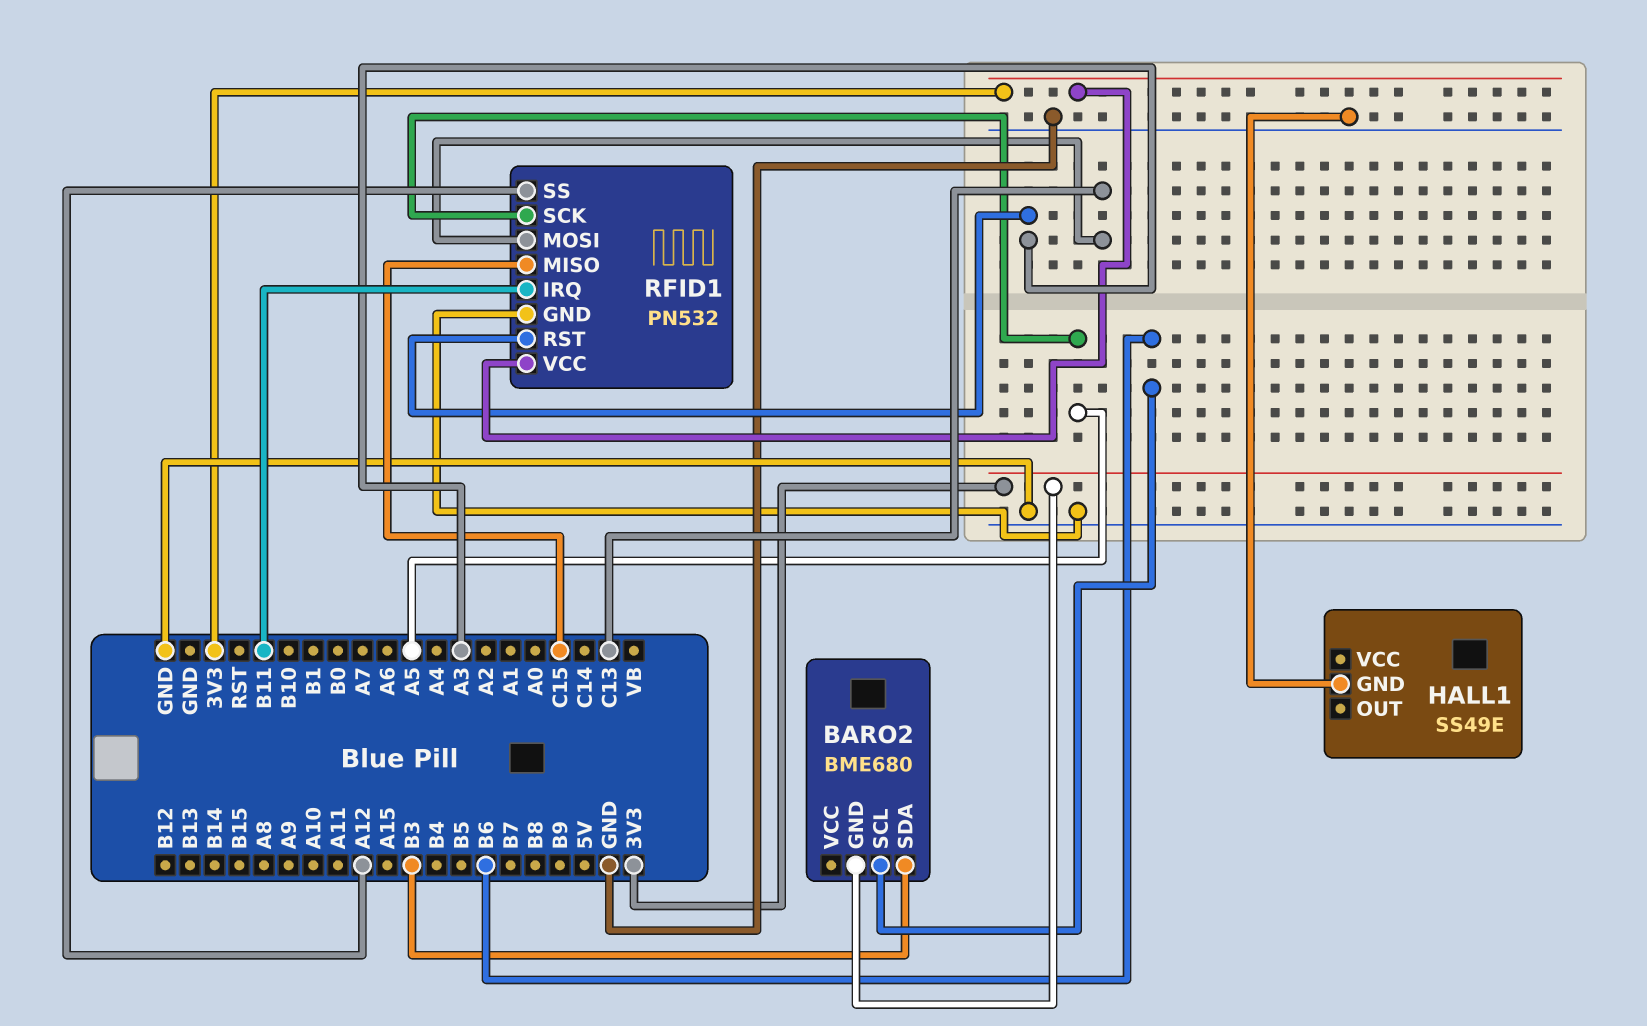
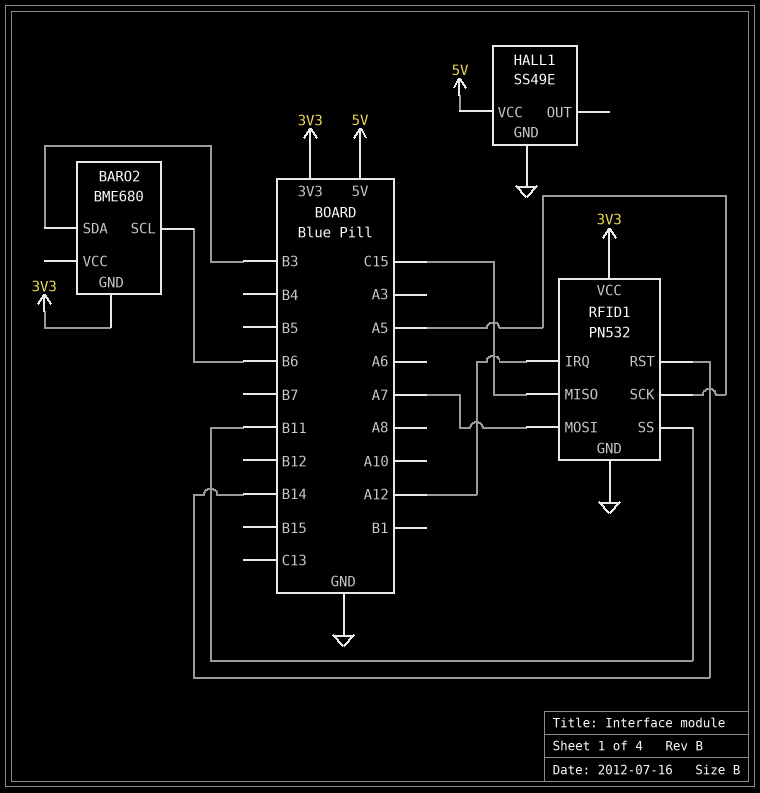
HALL1 pin VCC: none -> 5V
RFID1 pin IRQ: B11 -> A12
RFID1 pin MOSI: C13 -> A7
RFID1 pin RST: A3 -> B14
RFID1 pin SS: A12 -> B11

